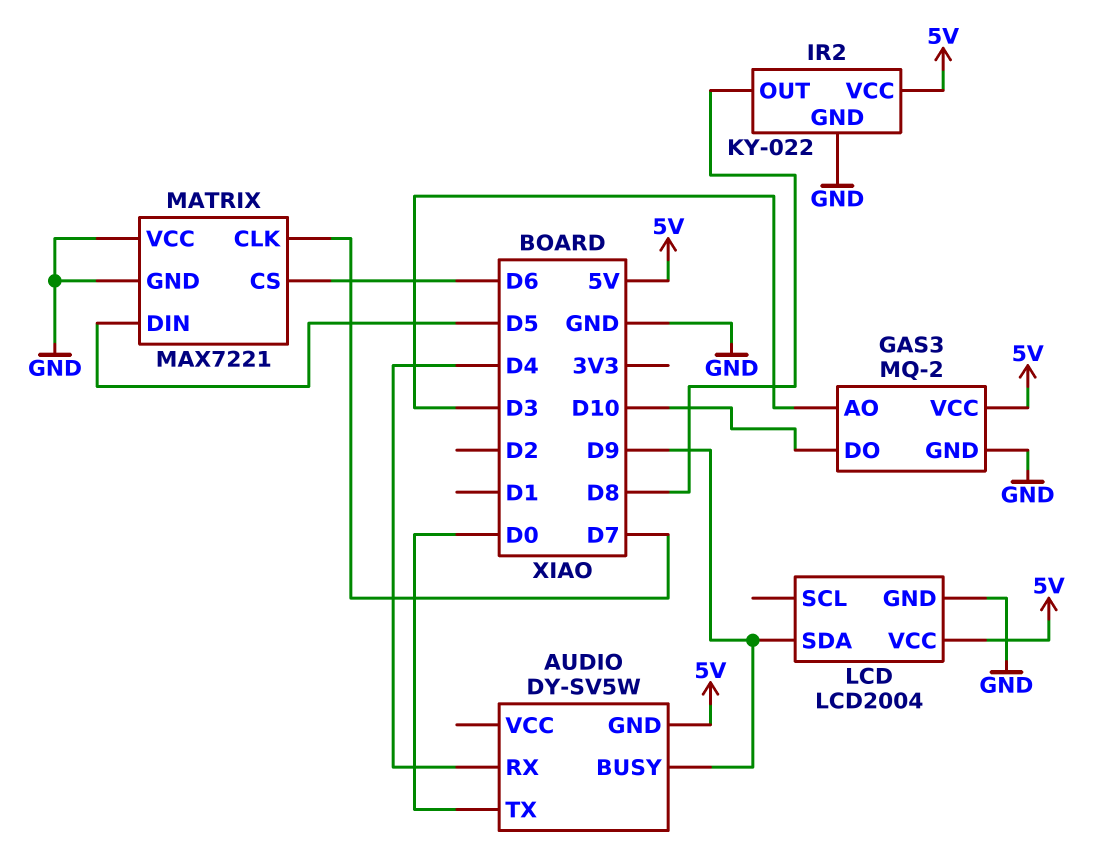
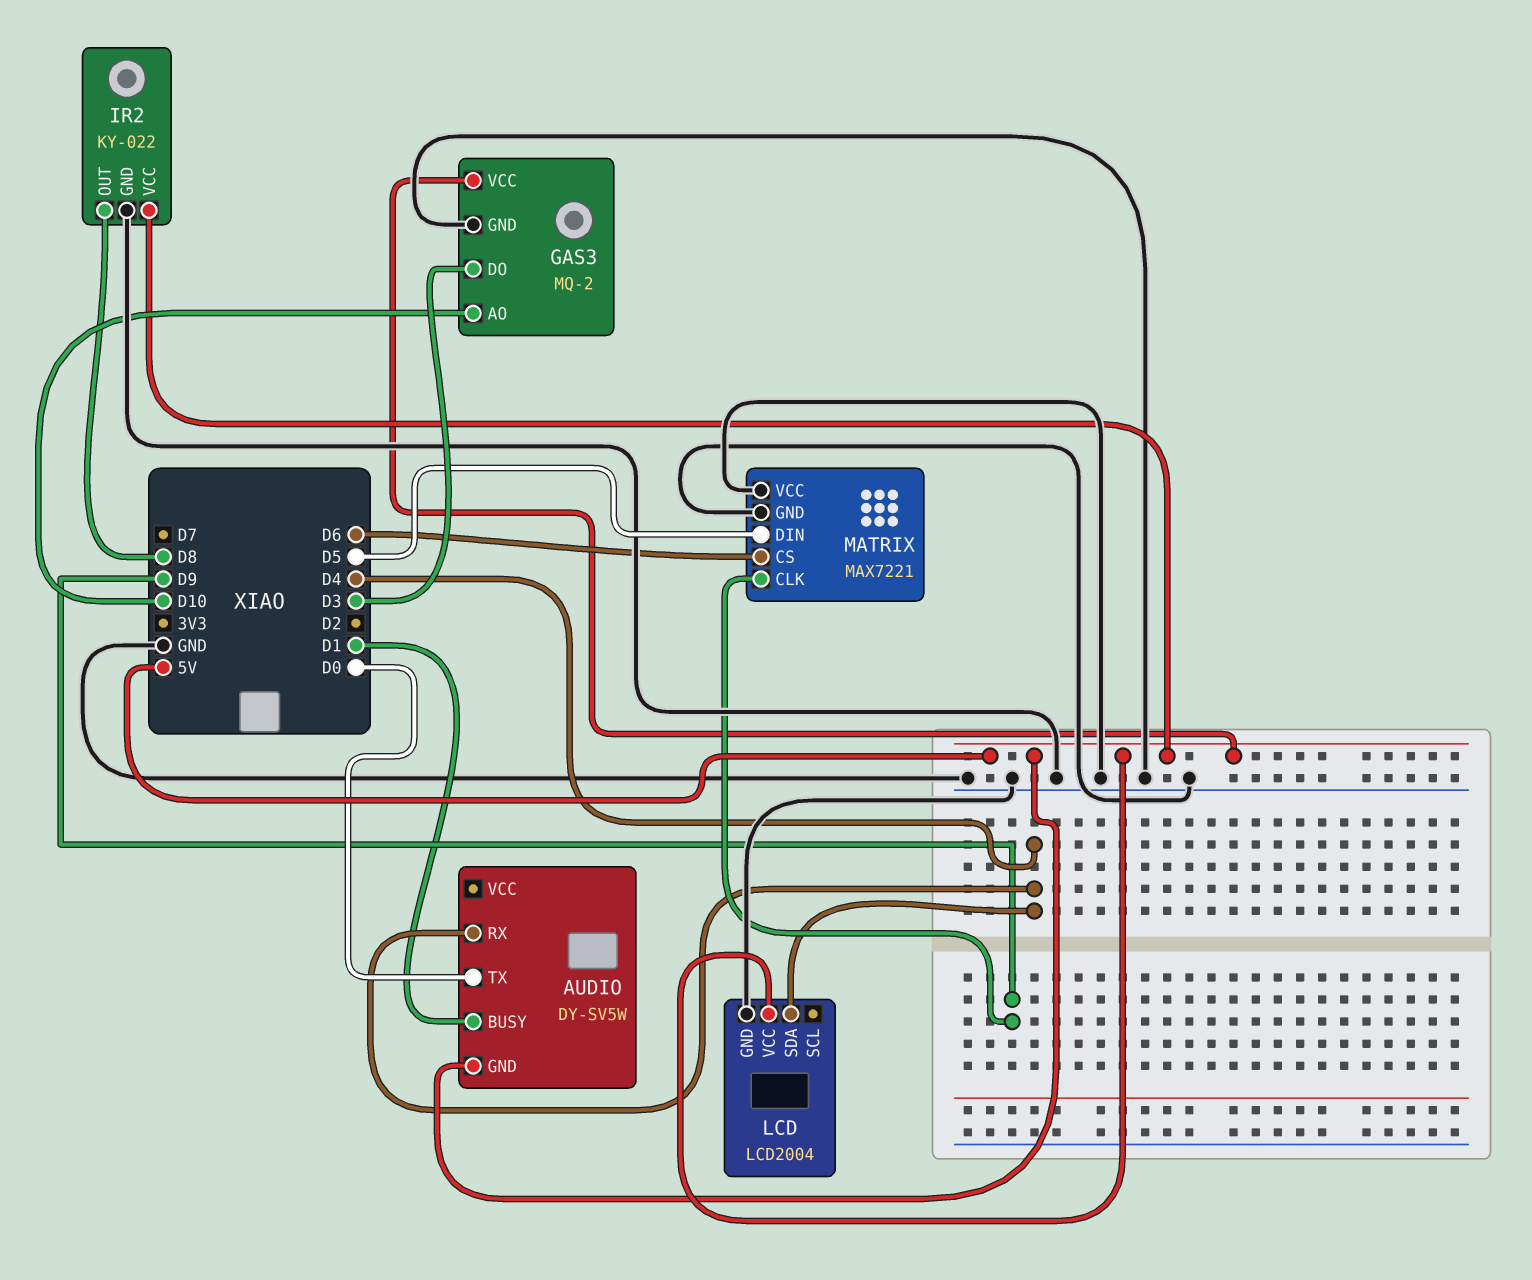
AUDIO pin BUSY: D9 -> D1
GAS3 pin AO: D3 -> D10
GAS3 pin DO: D10 -> D3
LCD pin SDA: D9 -> D4
MATRIX pin CLK: D7 -> D9

